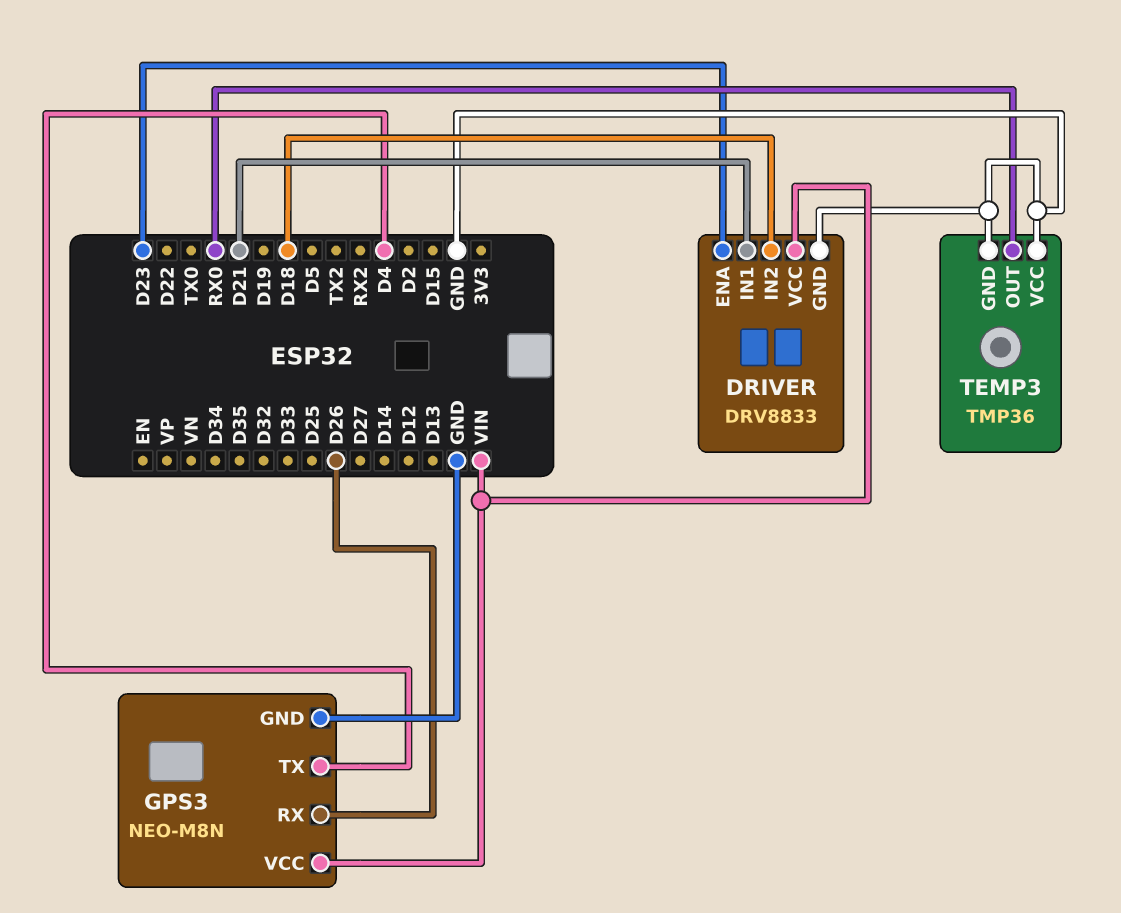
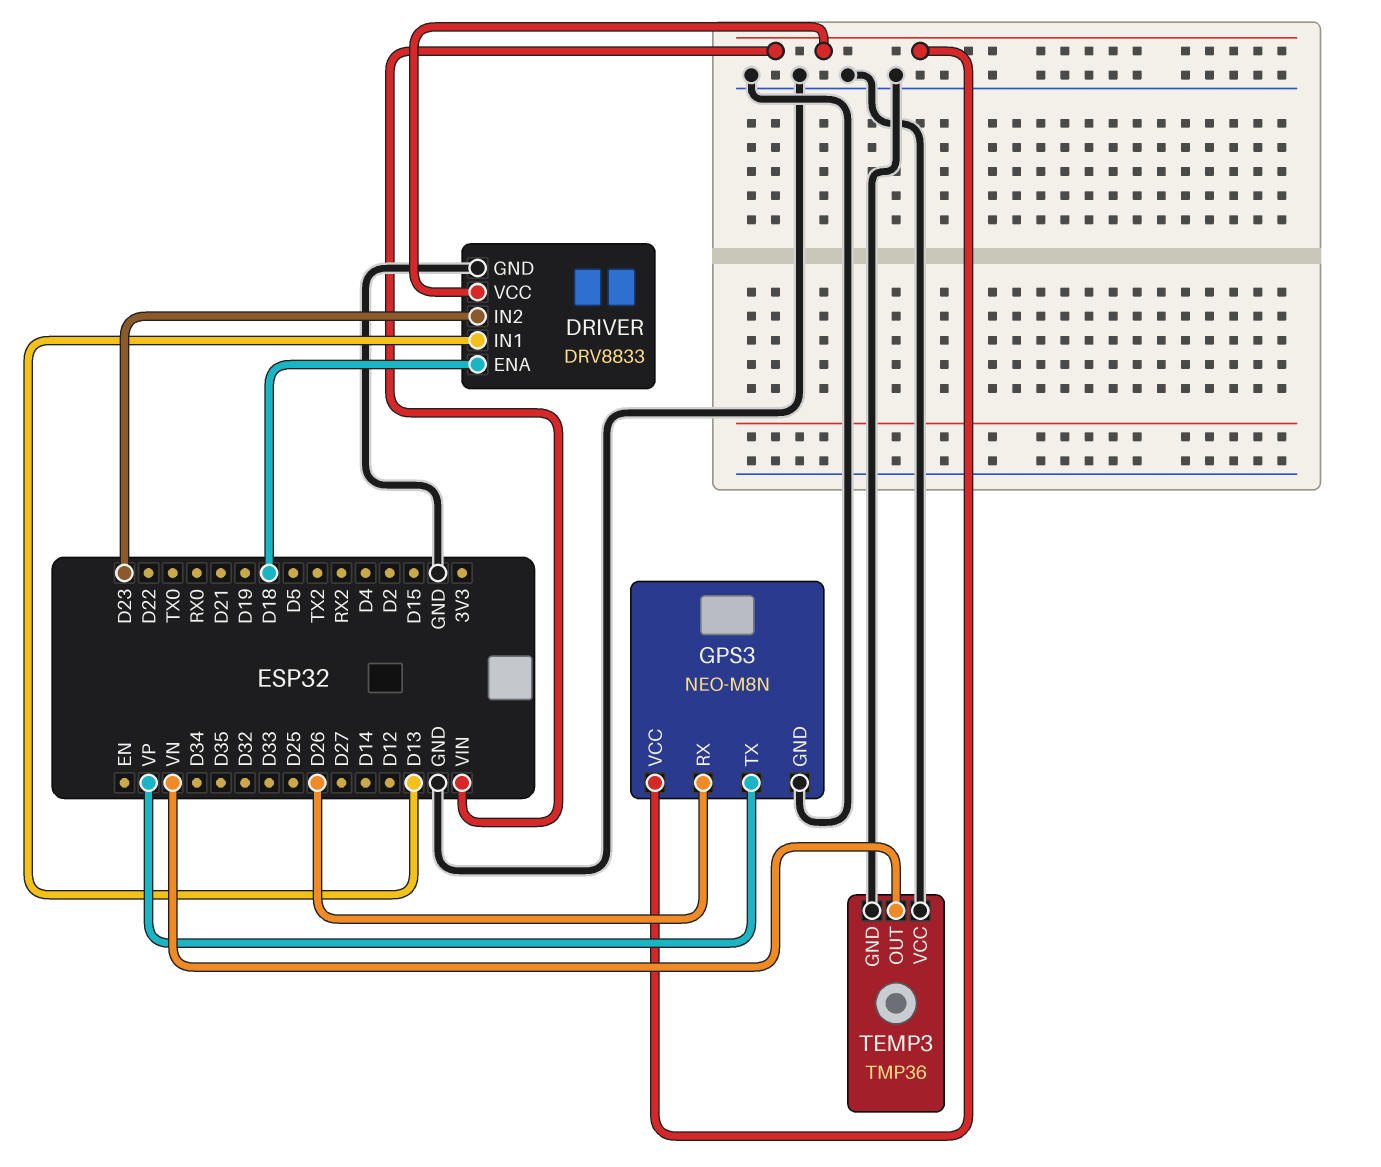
DRIVER pin ENA: D23 -> D18
DRIVER pin IN1: D21 -> D13
DRIVER pin IN2: D18 -> D23
GPS3 pin TX: D4 -> VP
TEMP3 pin OUT: RX0 -> VN

